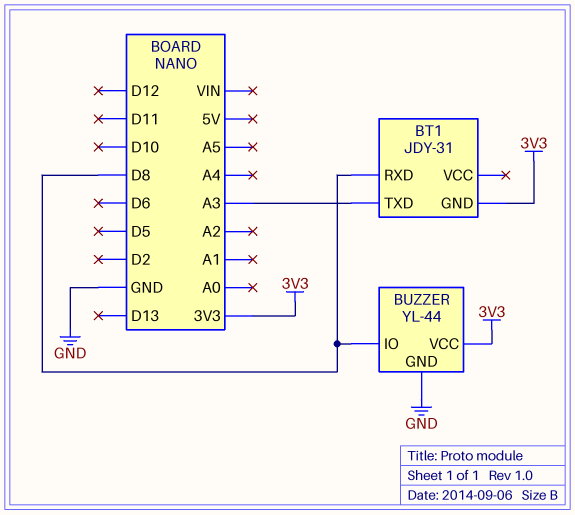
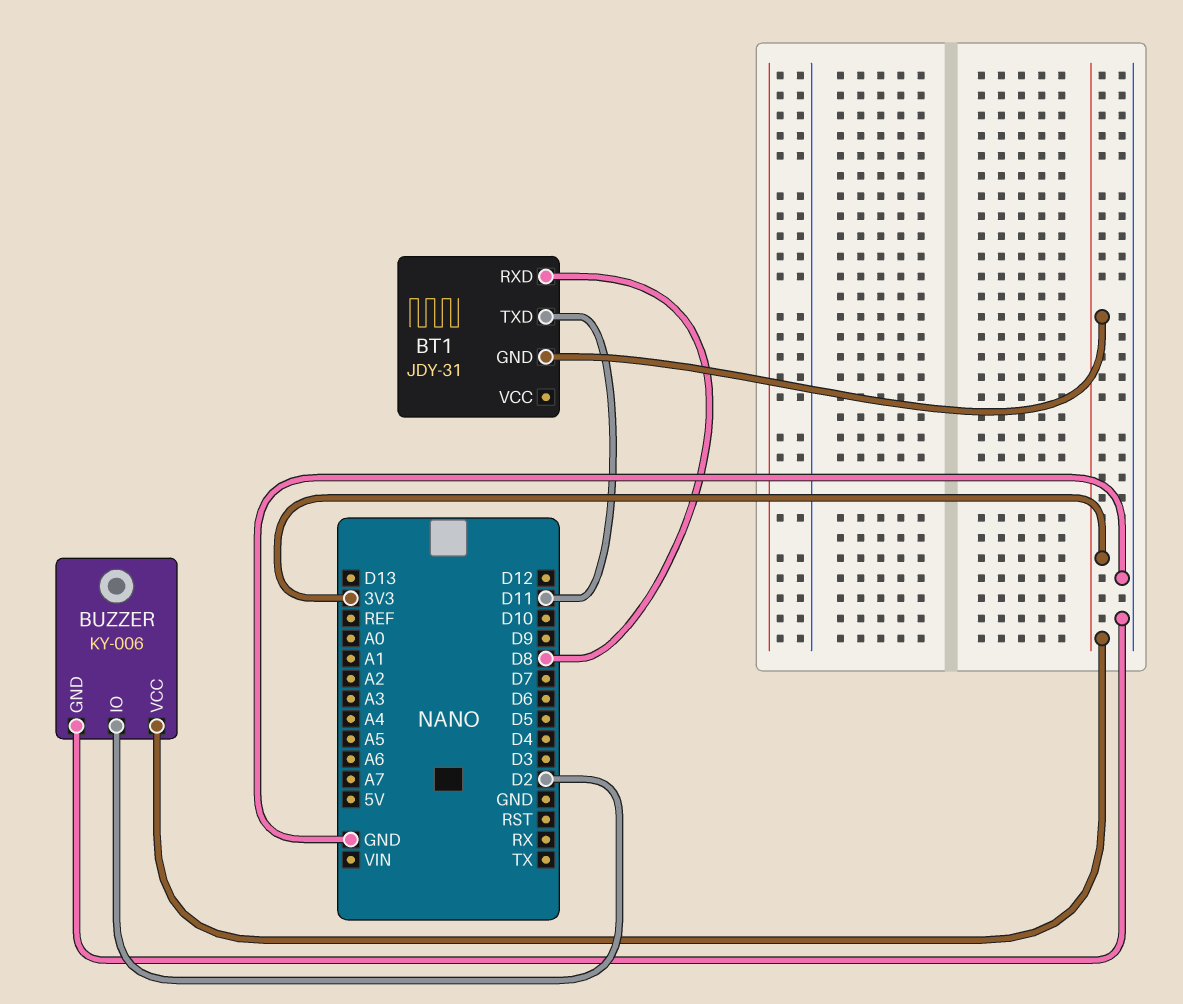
BT1 pin TXD: A3 -> D11
BUZZER: YL-44 -> KY-006
BUZZER pin IO: D8 -> D2

